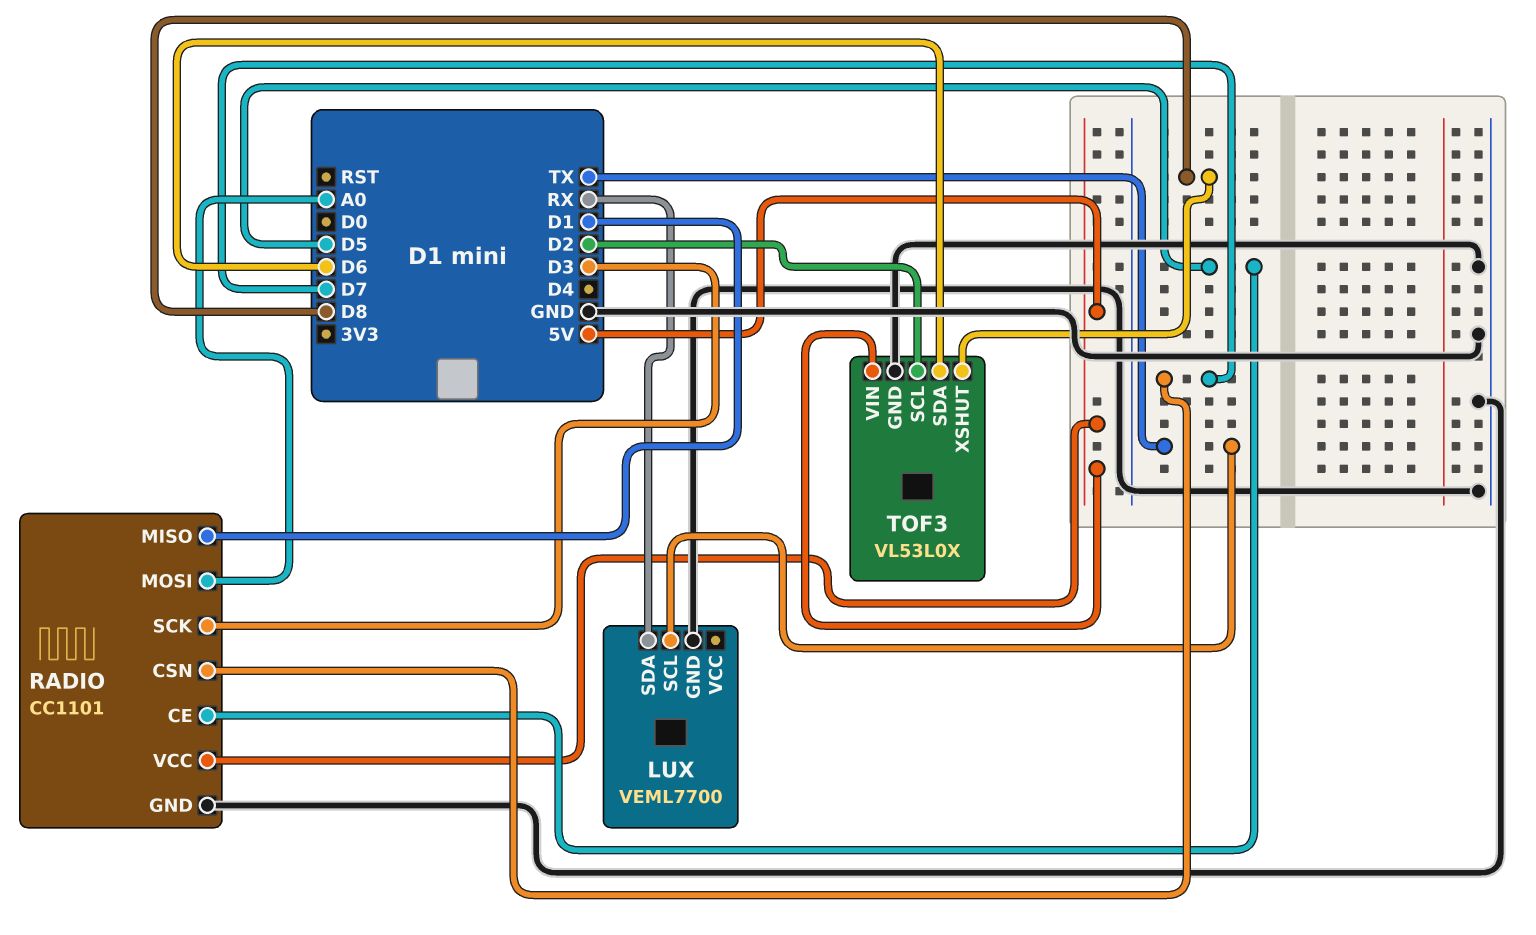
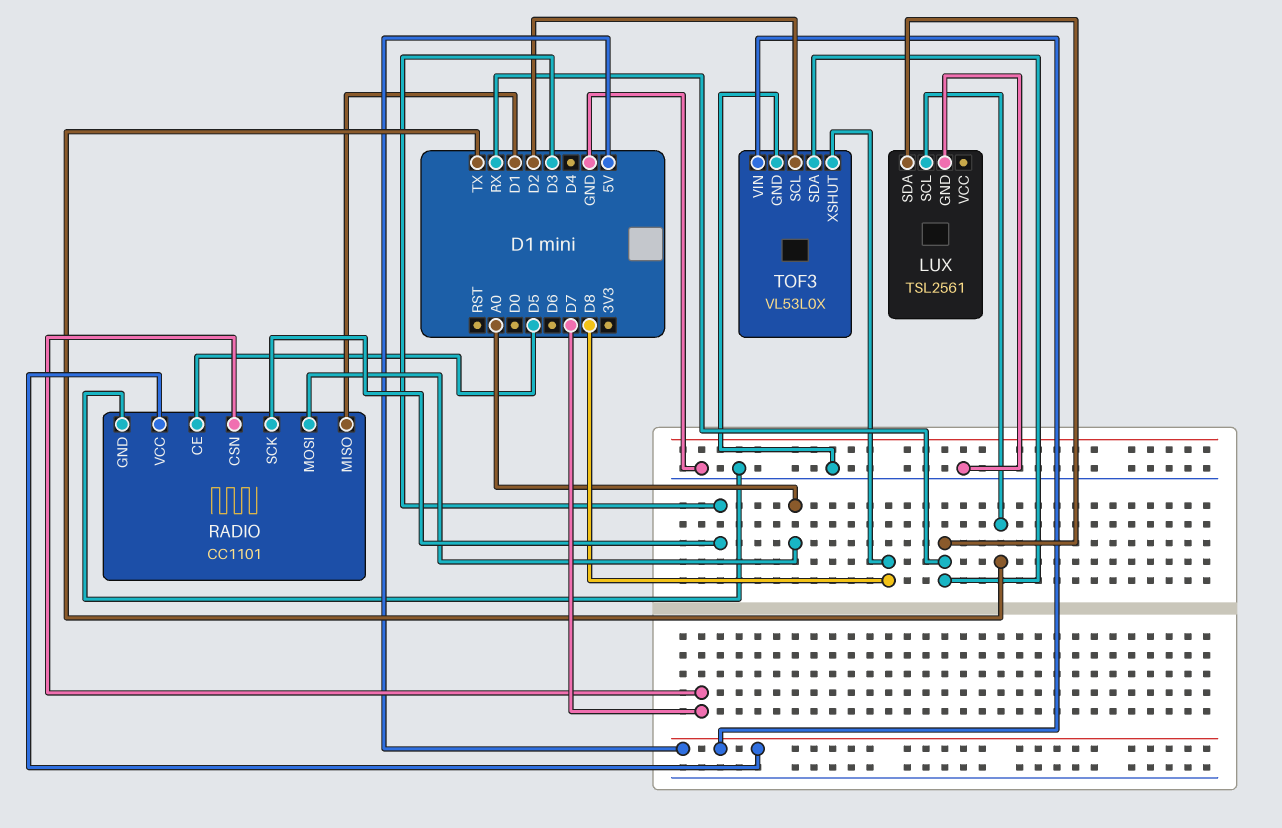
LUX: VEML7700 -> TSL2561
TOF3 pin SDA: D6 -> RX

